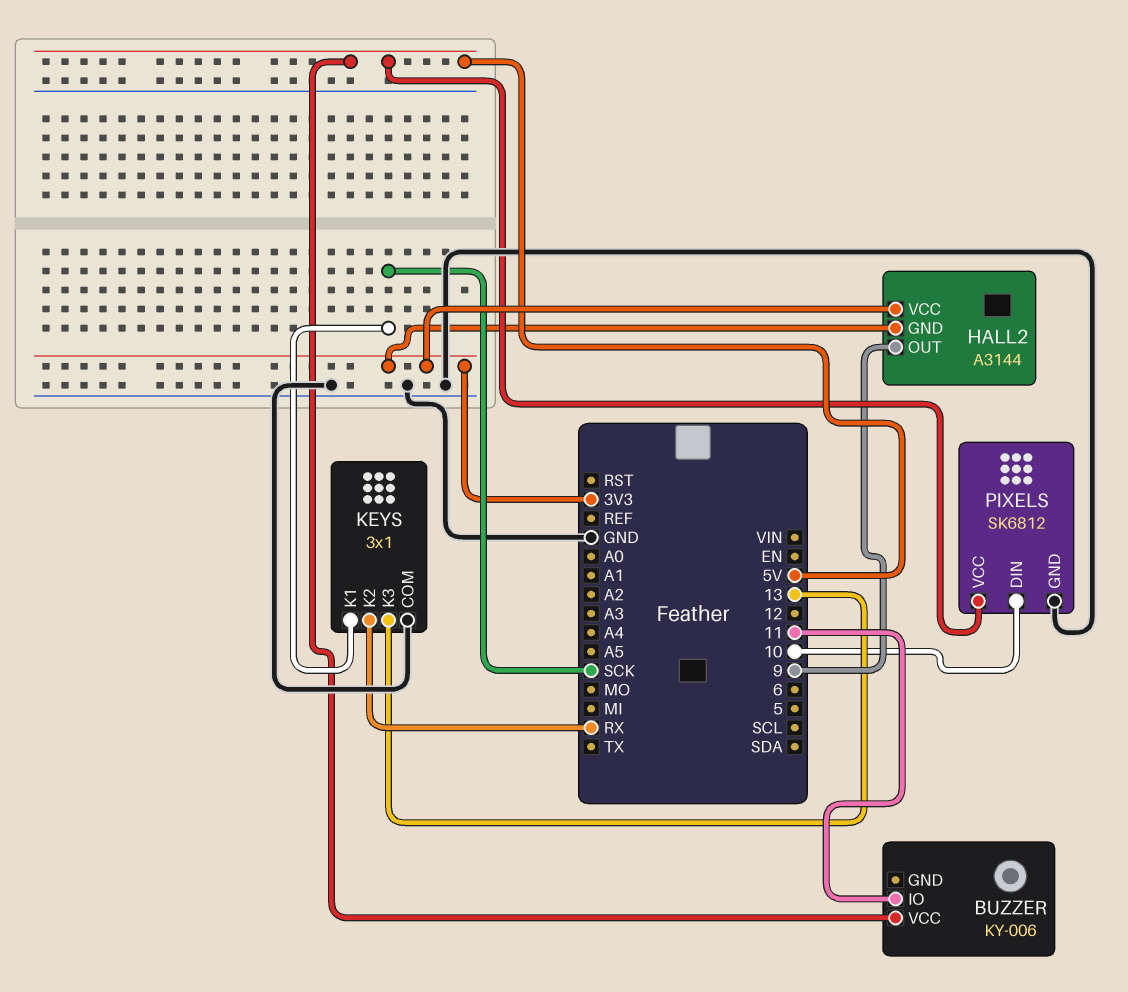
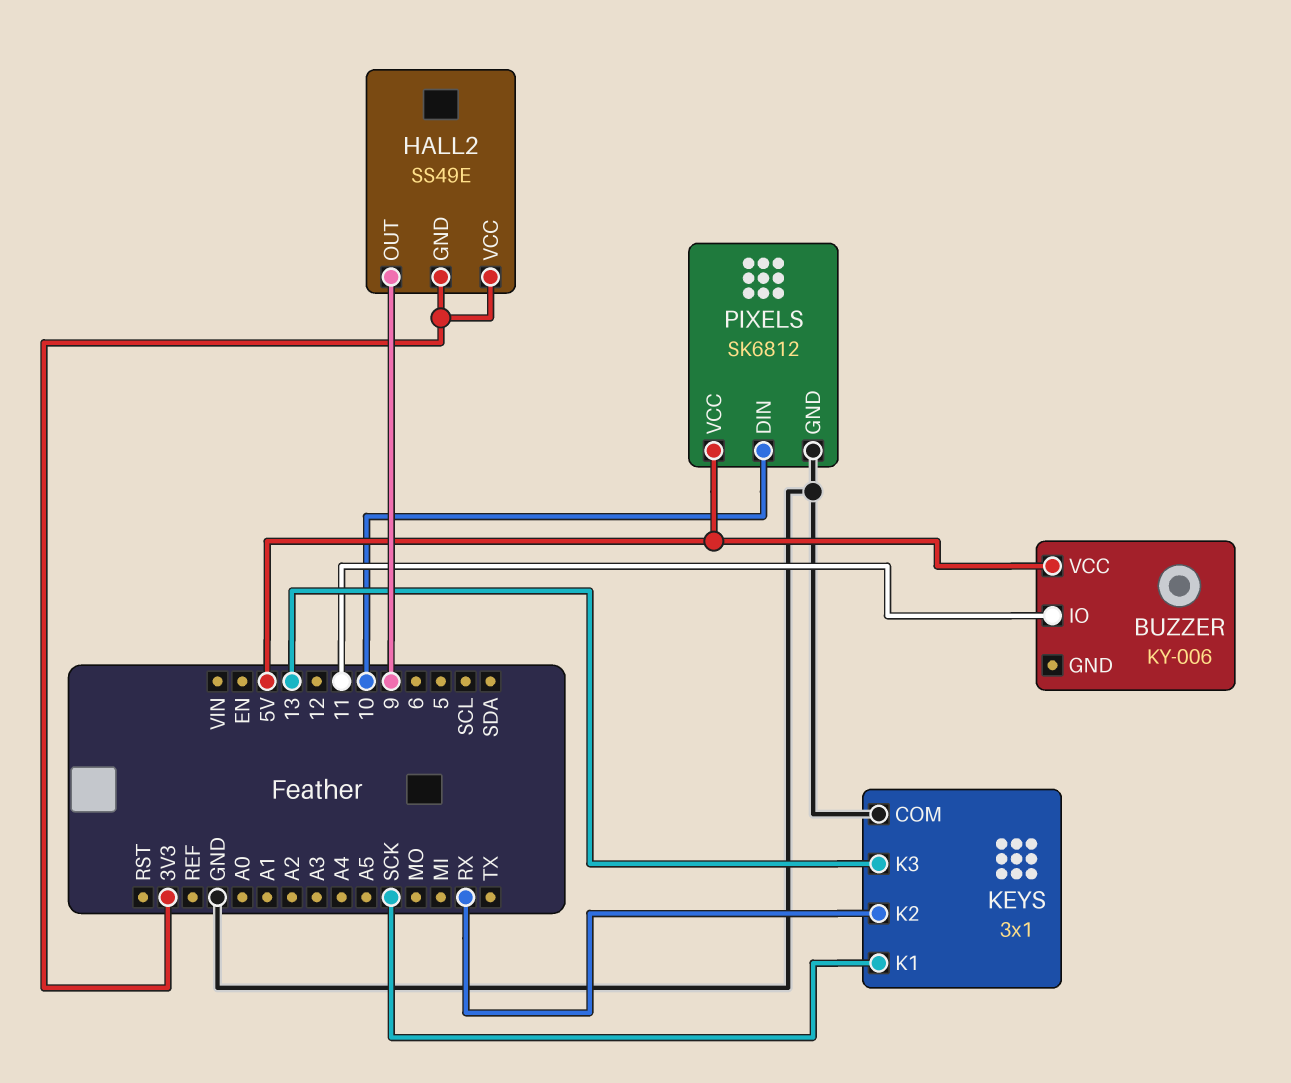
HALL2: A3144 -> SS49E

